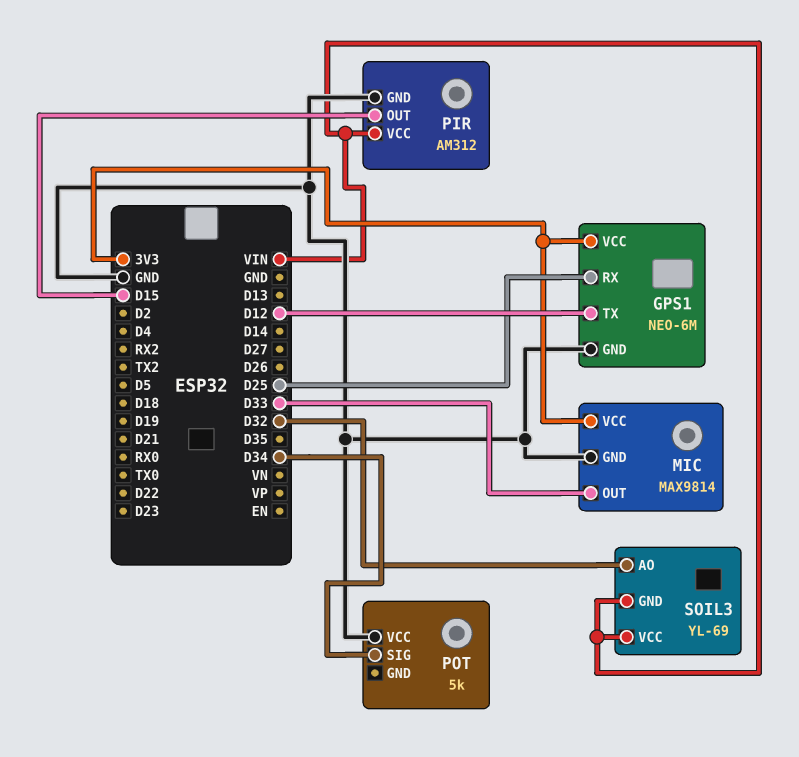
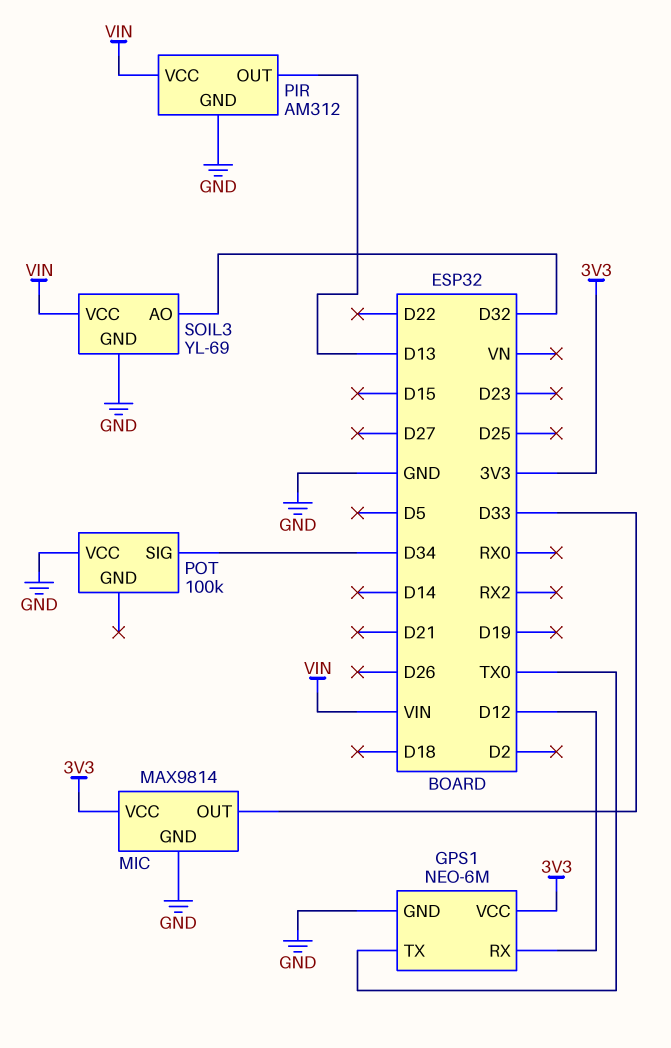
GPS1 pin RX: D25 -> D12
GPS1 pin TX: D12 -> TX0
PIR pin OUT: D15 -> D13
POT: 5k -> 100k
SOIL3 pin GND: VIN -> GND

